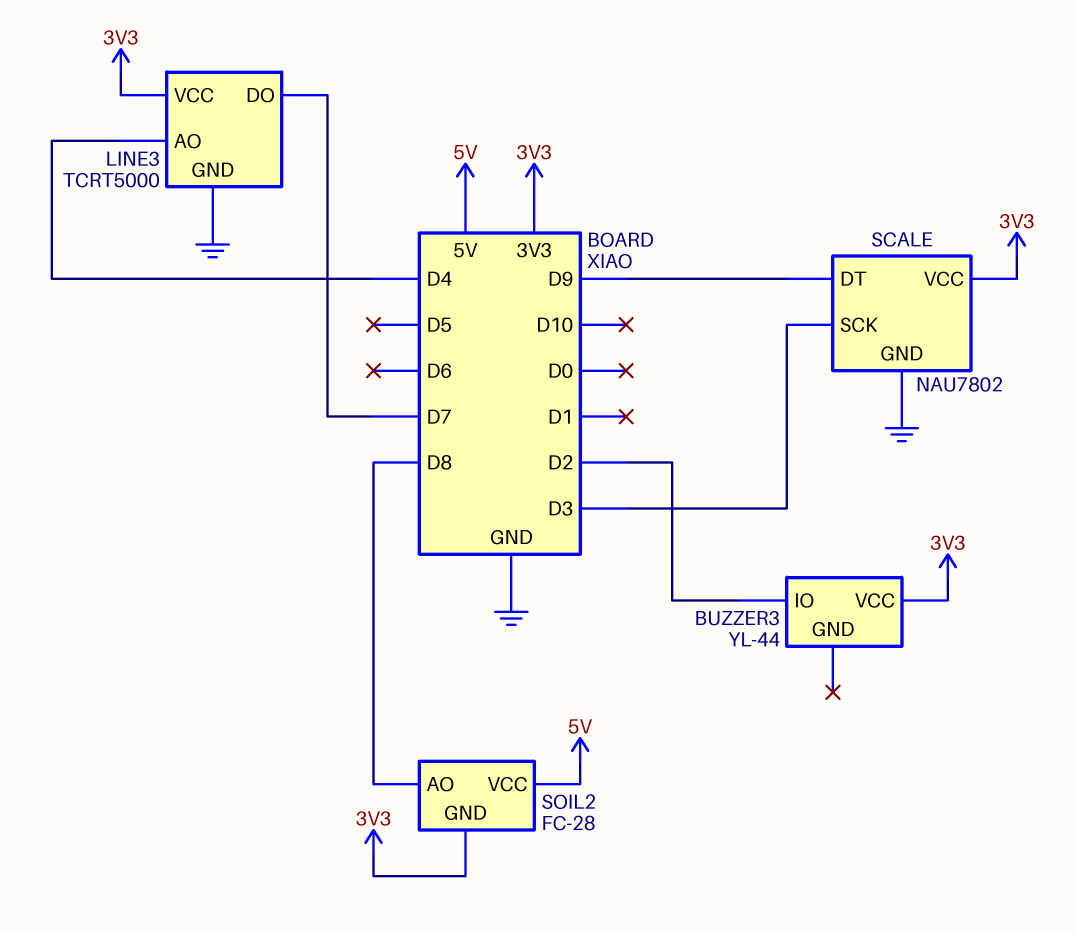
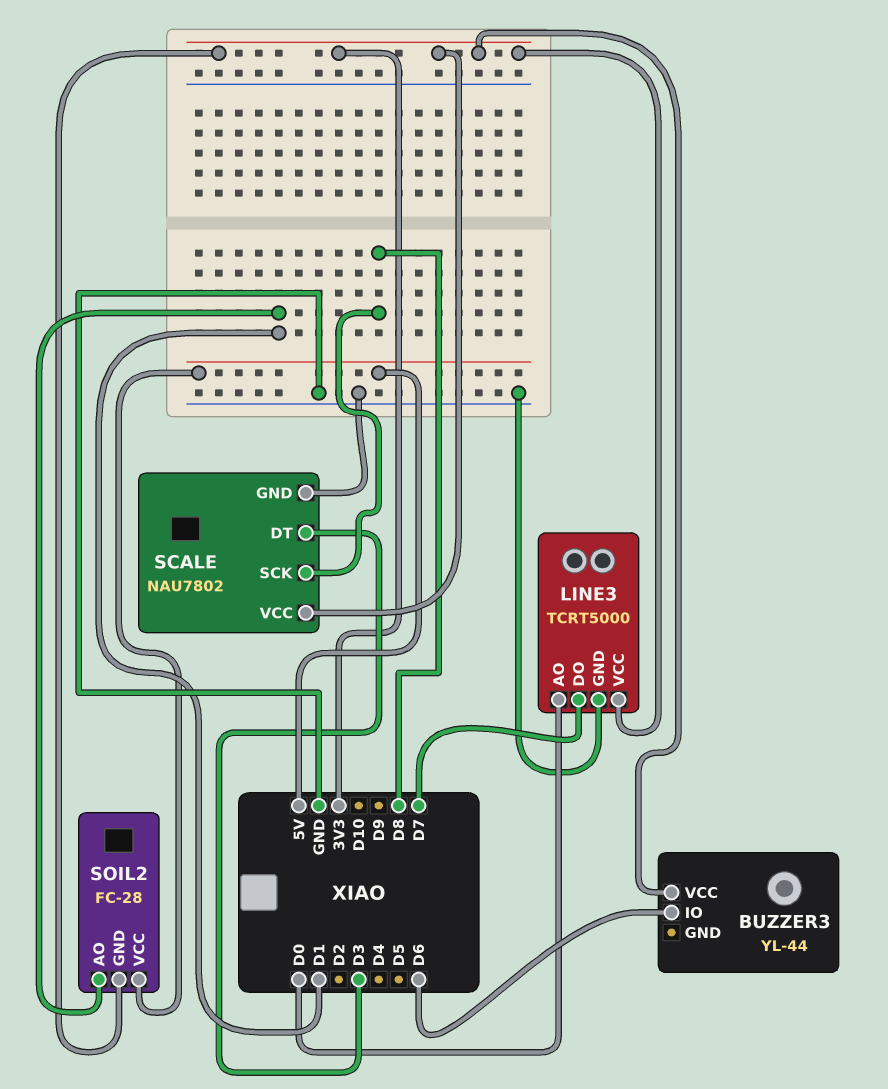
BUZZER3 pin IO: D2 -> D6
LINE3 pin AO: D4 -> D0
SCALE pin DT: D9 -> D3
SCALE pin SCK: D3 -> D8
SOIL2 pin AO: D8 -> D1

